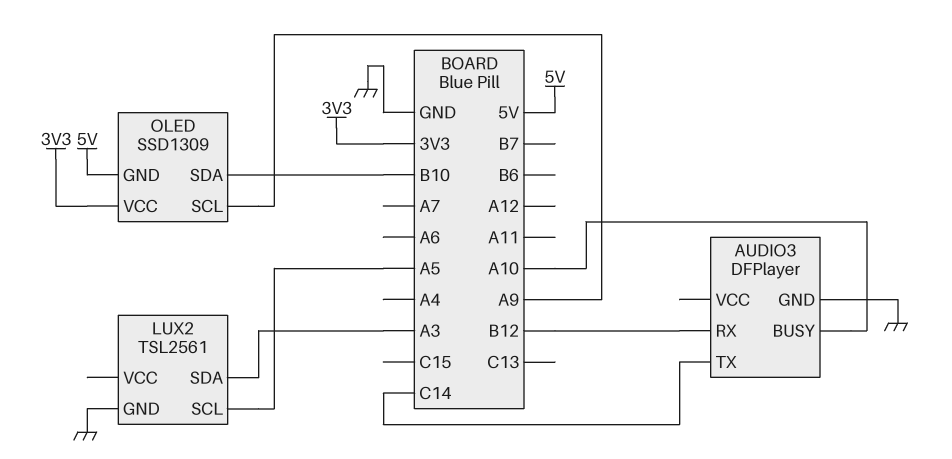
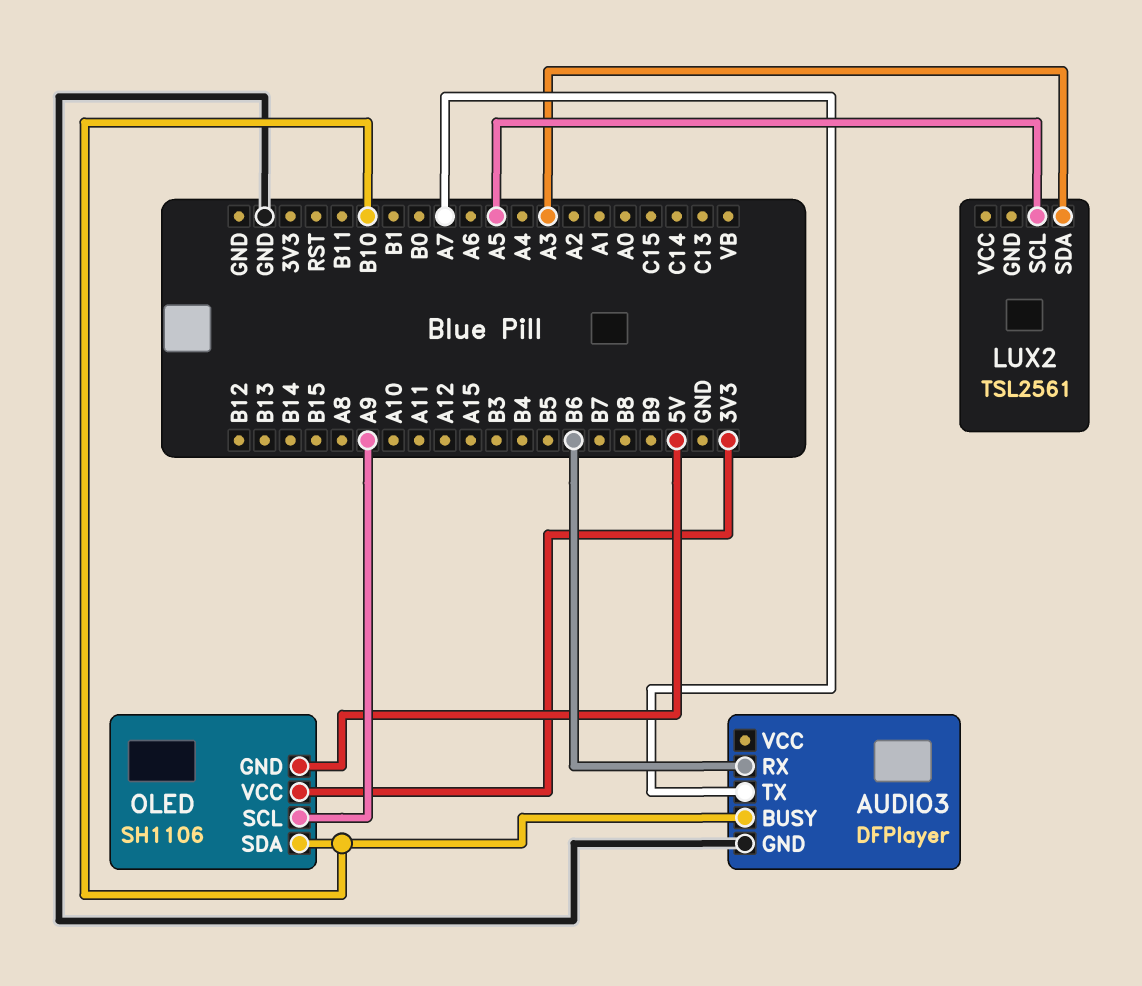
AUDIO3 pin BUSY: A10 -> B10
AUDIO3 pin RX: B12 -> B6
AUDIO3 pin TX: C14 -> A7
LUX2 pin GND: GND -> none
OLED: SSD1309 -> SH1106

